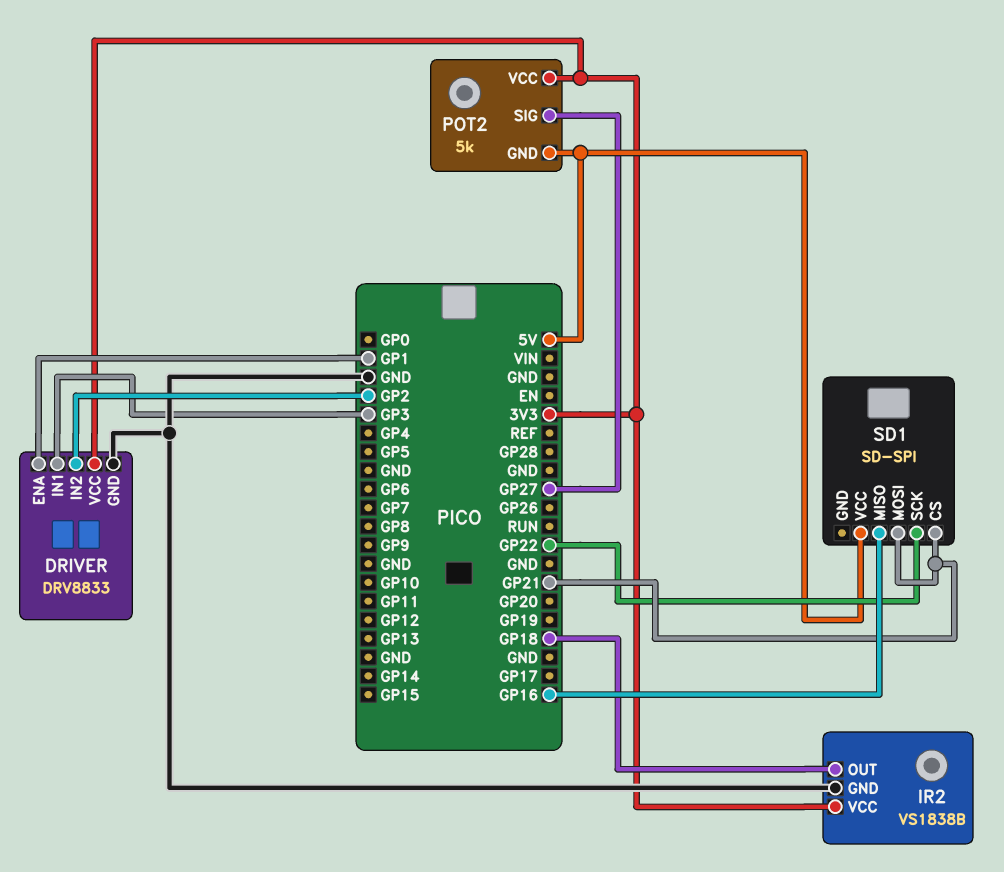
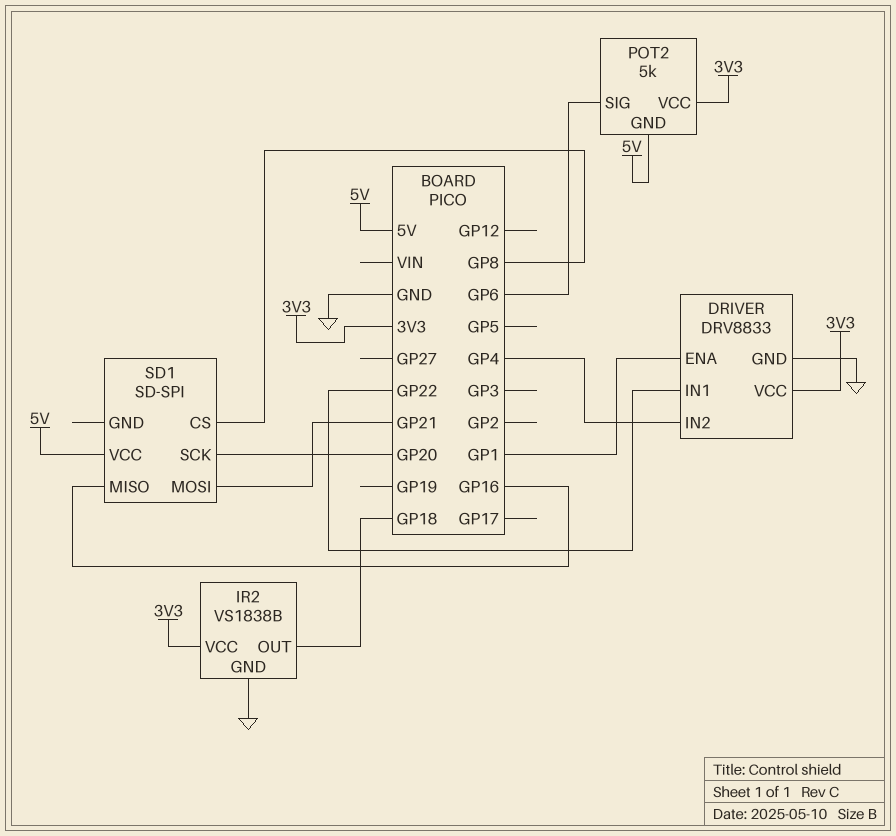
DRIVER pin IN1: GP3 -> GP22
DRIVER pin IN2: GP2 -> GP4
POT2 pin SIG: GP27 -> GP6
SD1 pin CS: GP21 -> GP8
SD1 pin SCK: GP22 -> GP20

